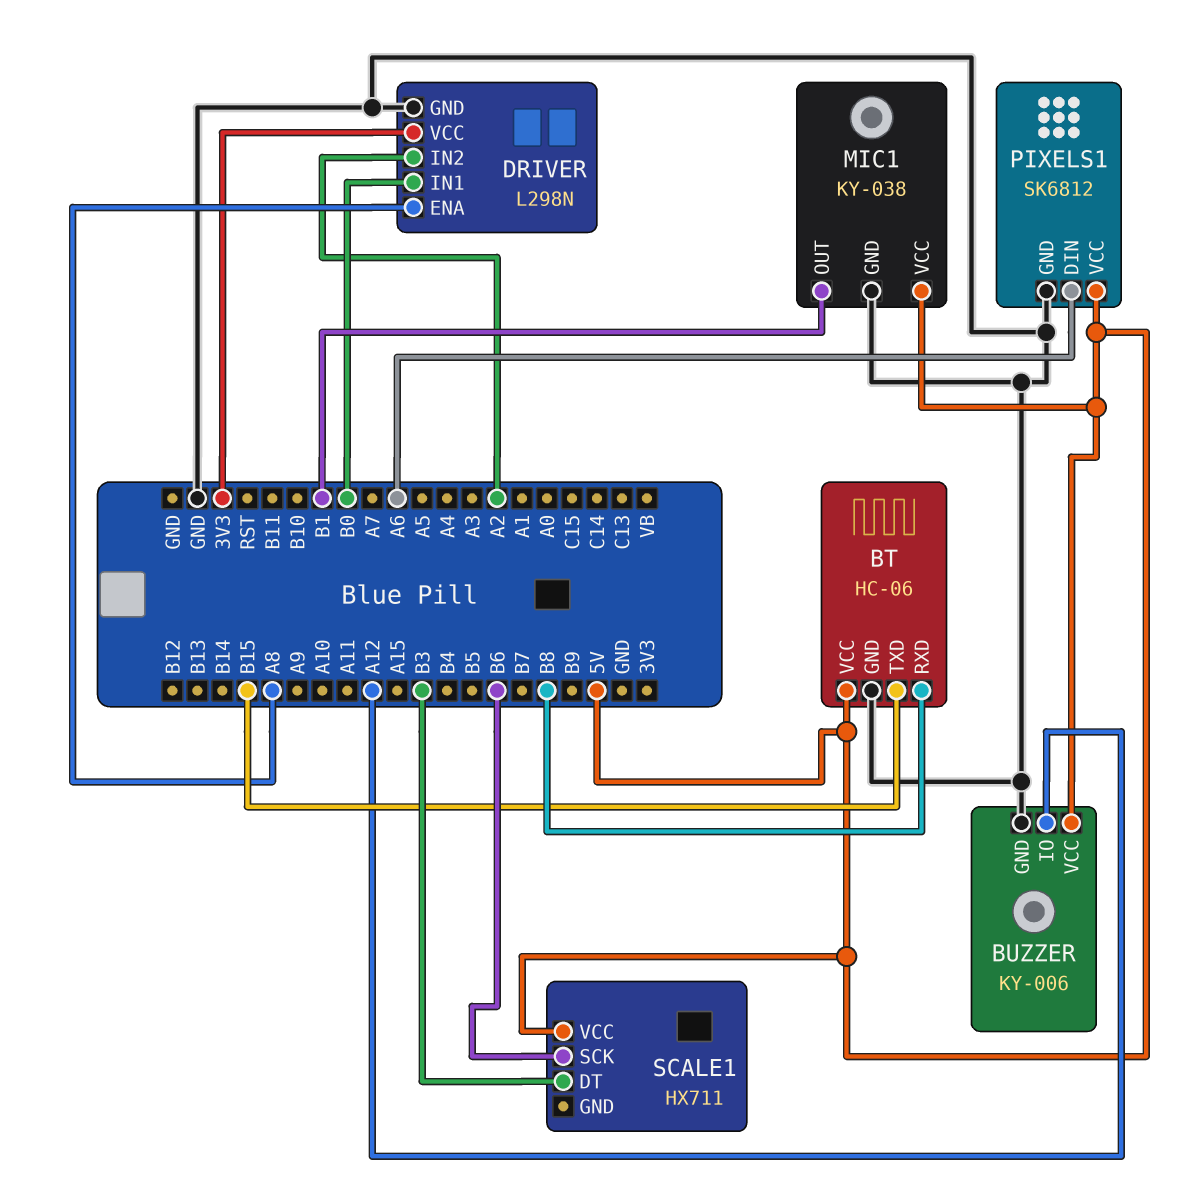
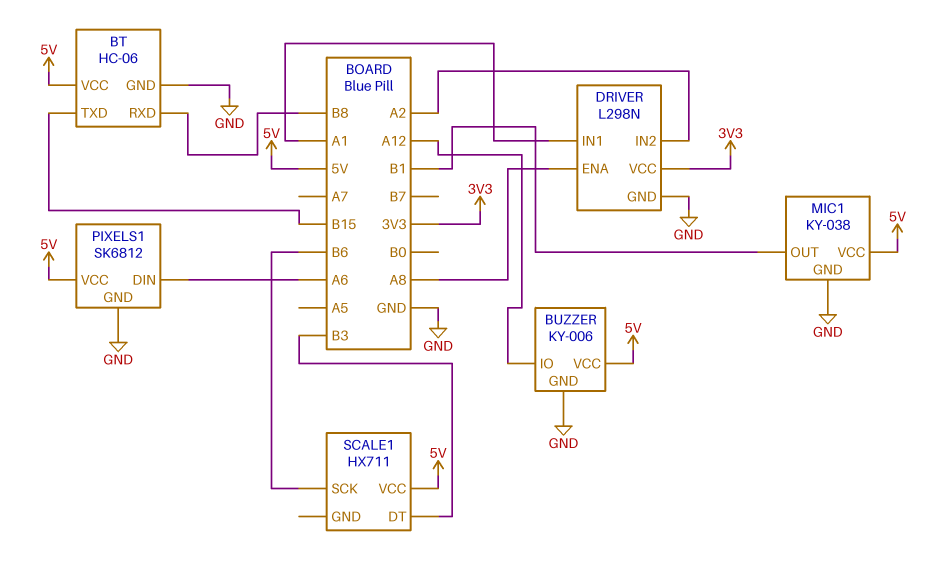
DRIVER pin IN1: B0 -> A1

